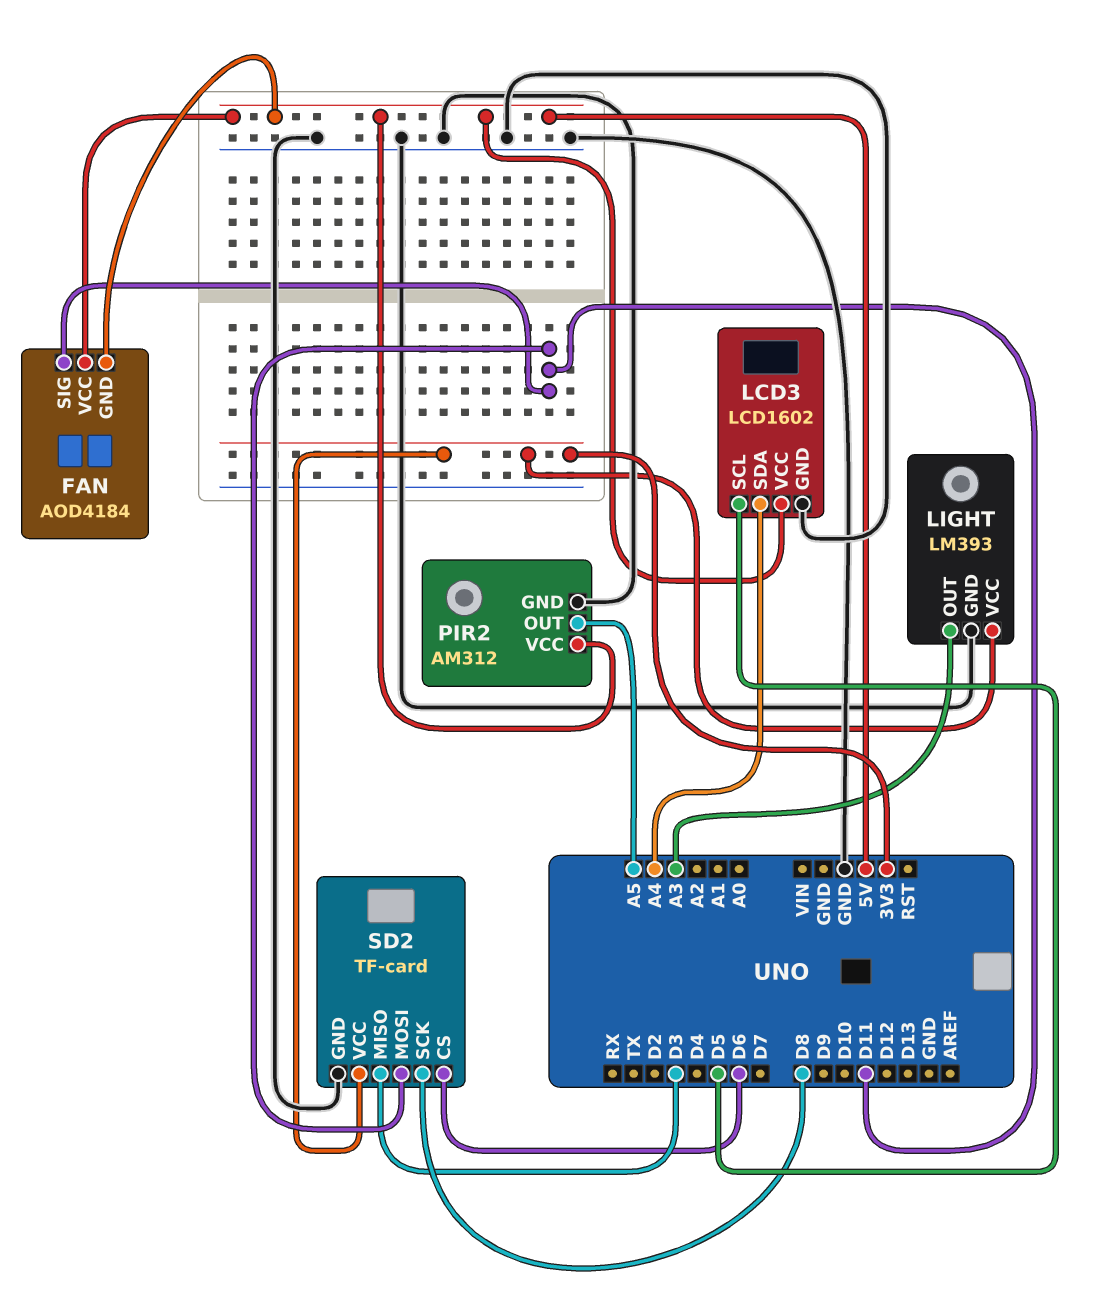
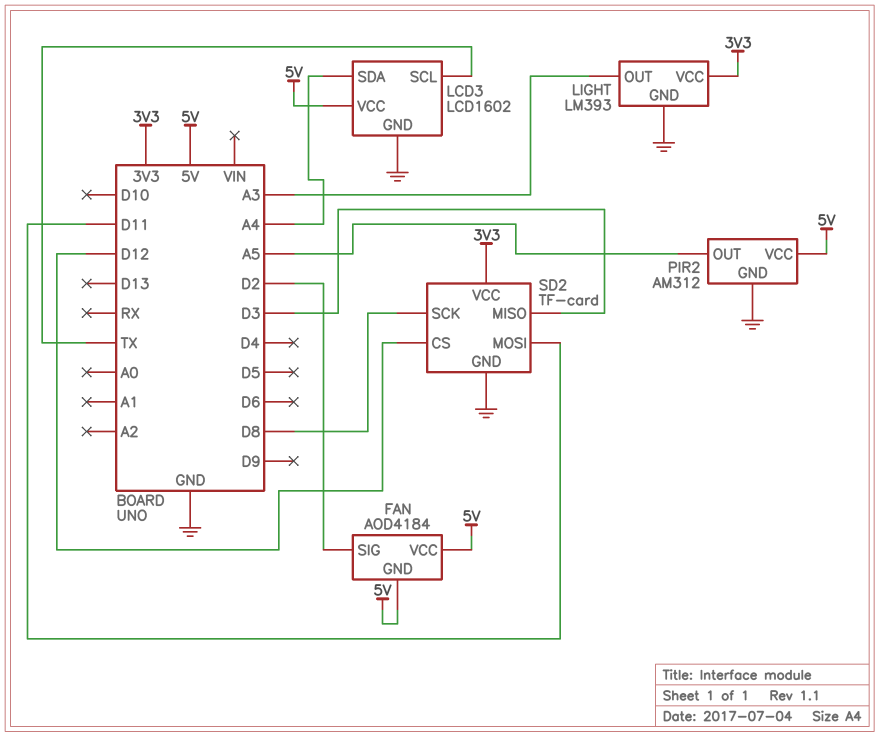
FAN pin SIG: D11 -> D2
LCD3 pin SCL: D5 -> TX
SD2 pin CS: D6 -> D12

